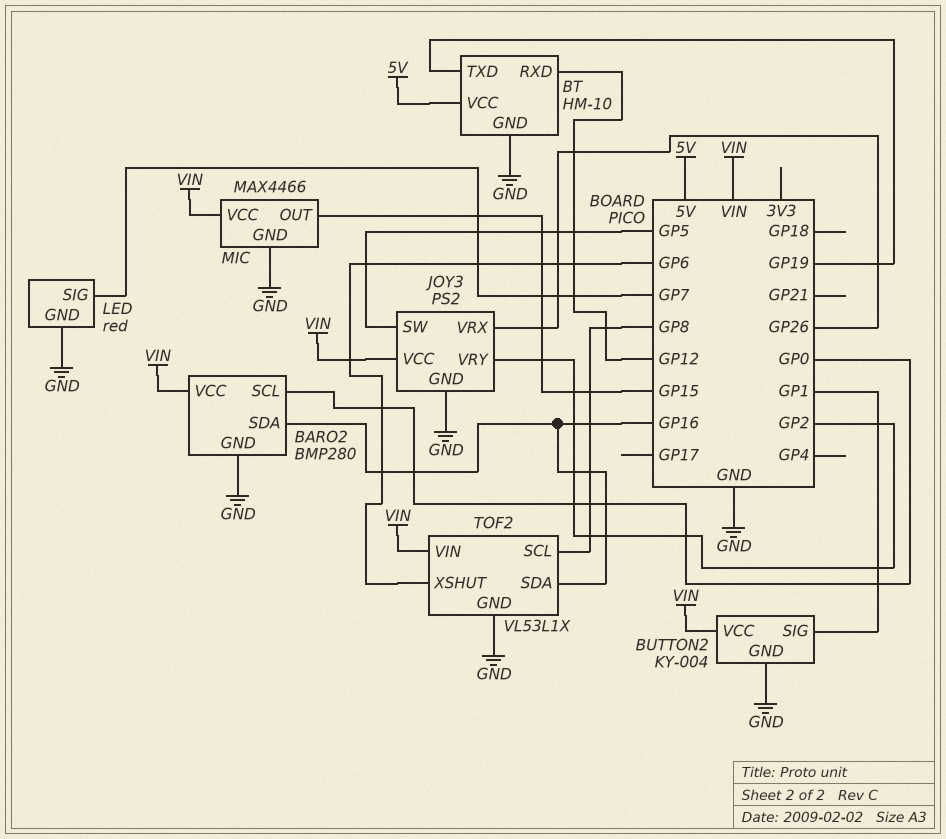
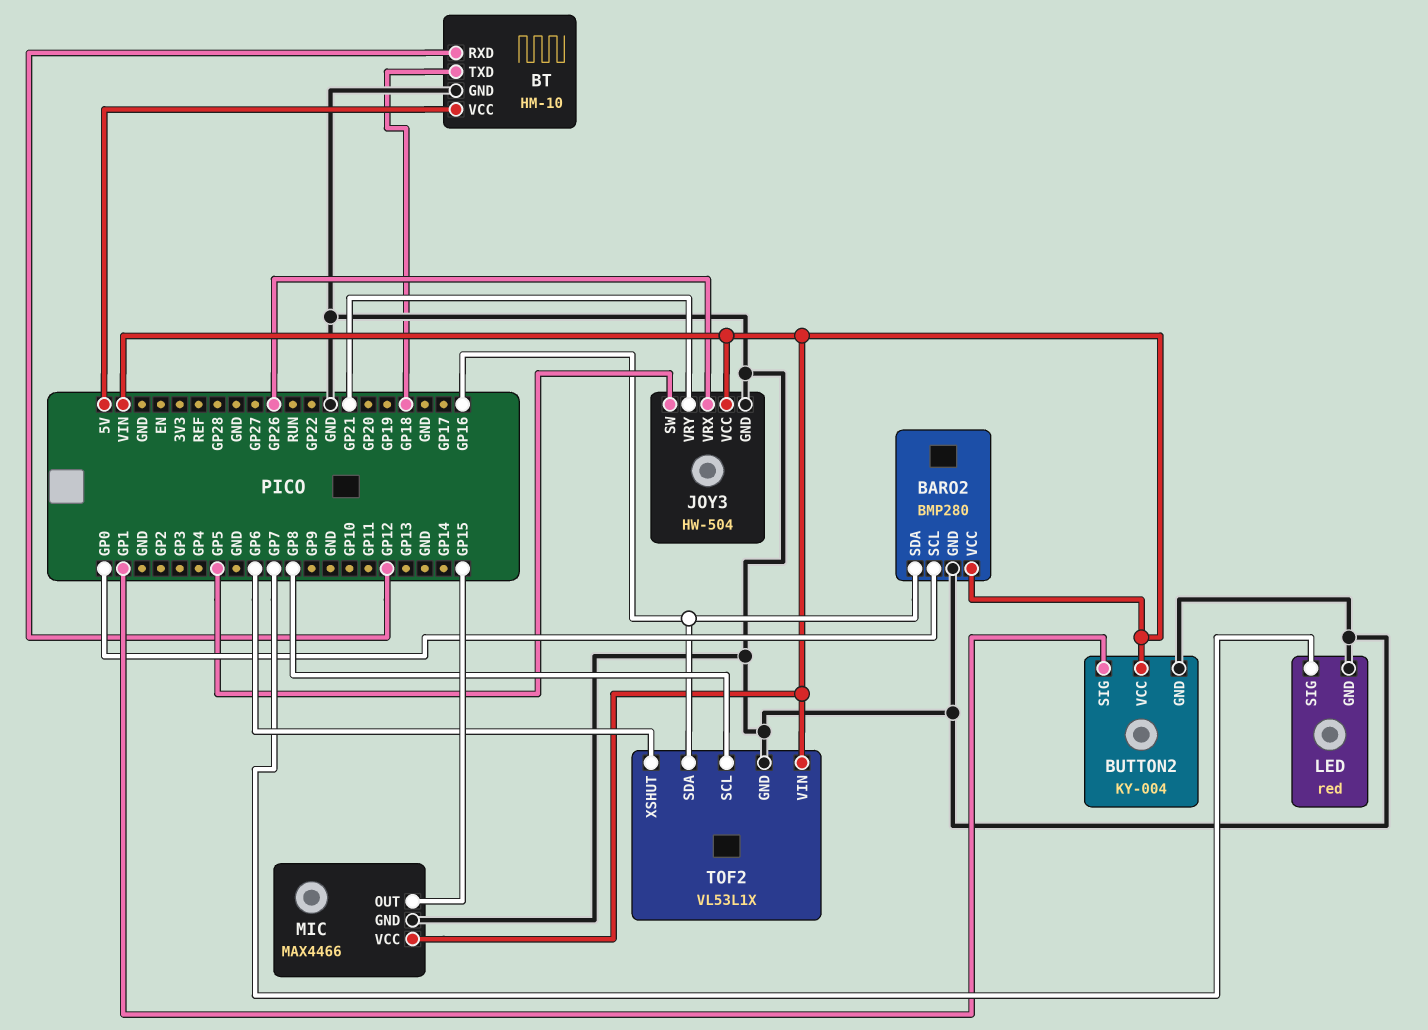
BT pin TXD: GP19 -> GP18
JOY3: PS2 -> HW-504
JOY3 pin VRY: GP2 -> GP21

